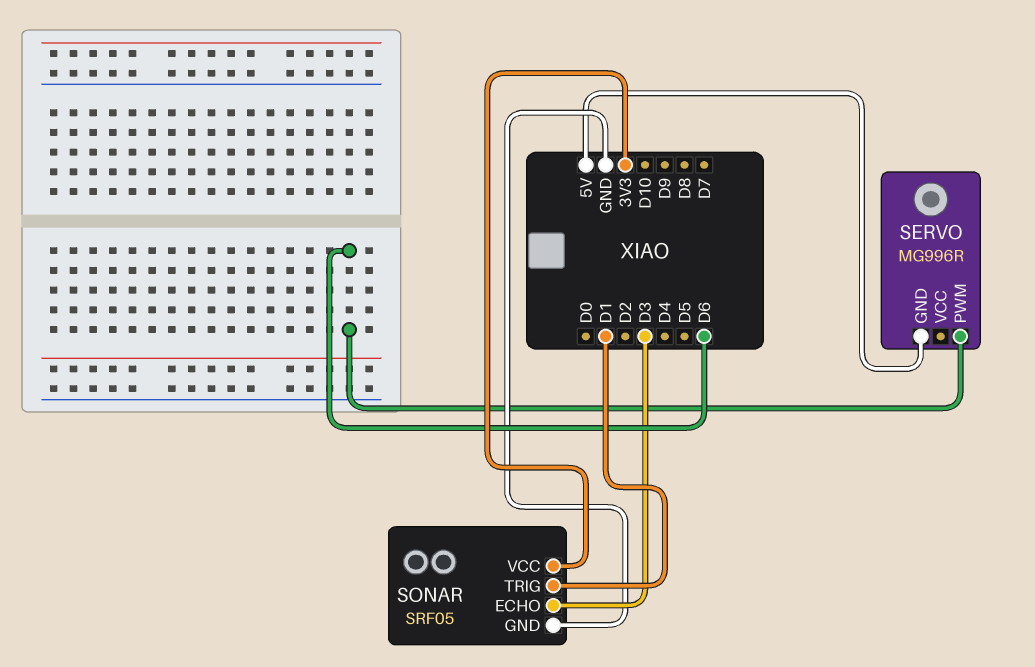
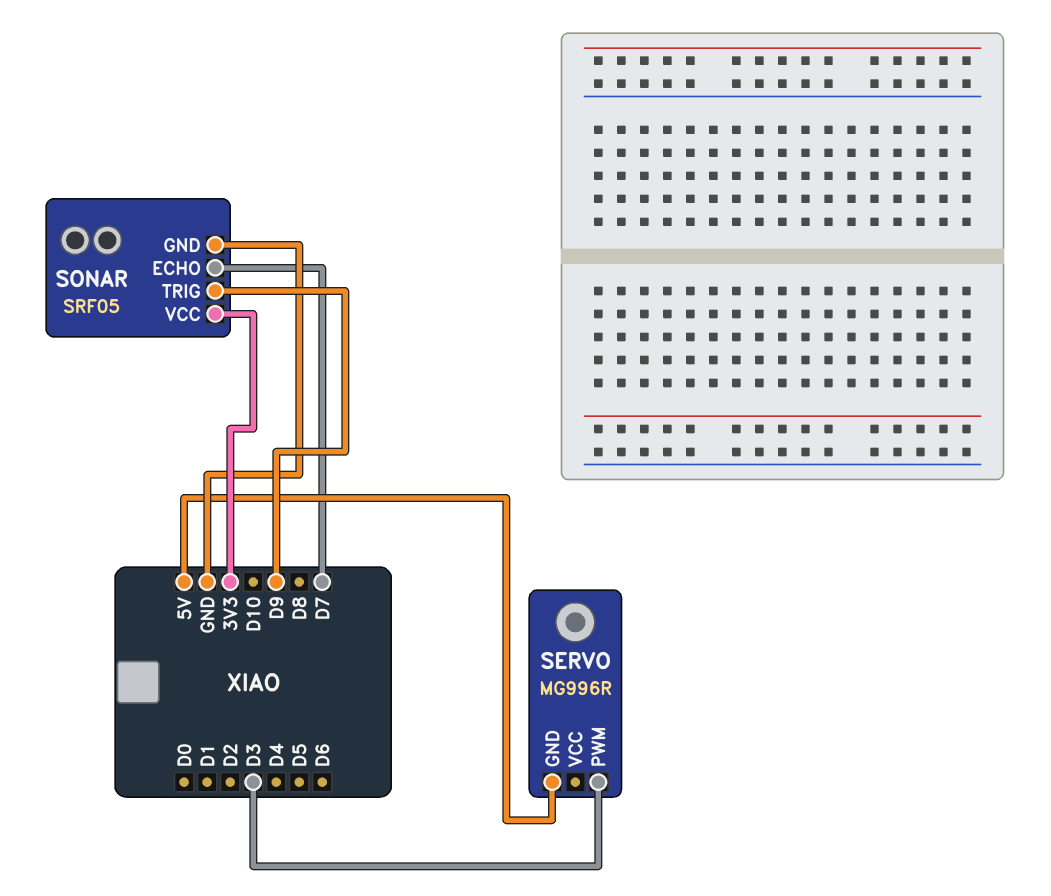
SERVO pin PWM: D6 -> D3
SONAR pin ECHO: D3 -> D7
SONAR pin TRIG: D1 -> D9

